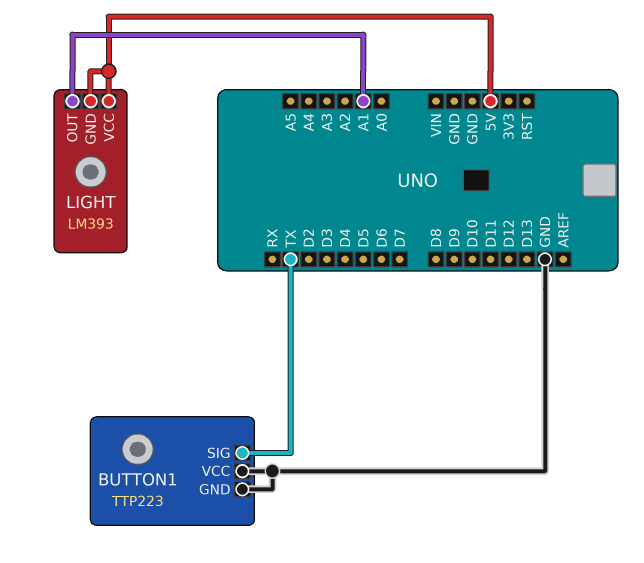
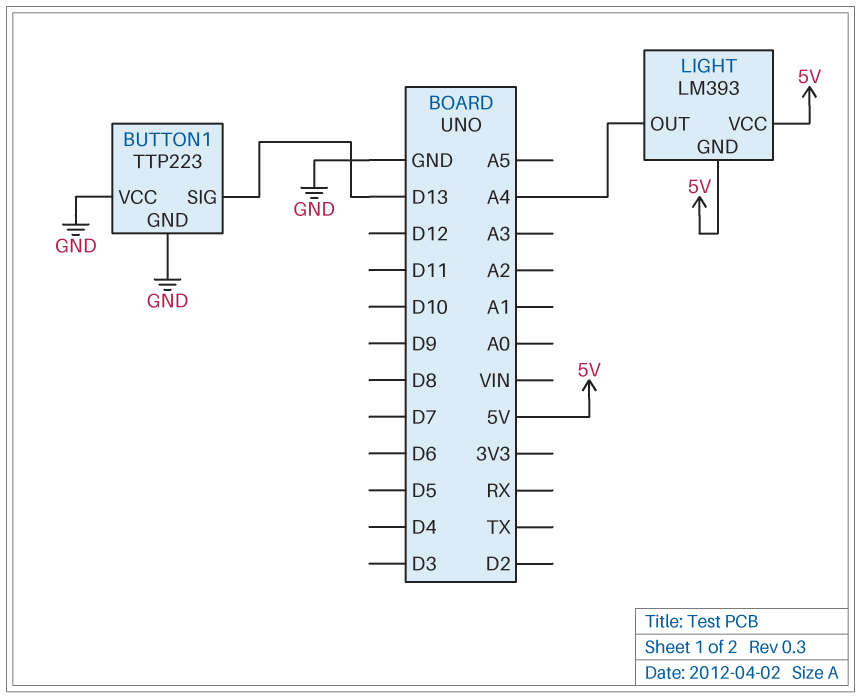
BUTTON1 pin SIG: TX -> D13
LIGHT pin OUT: A1 -> A4

